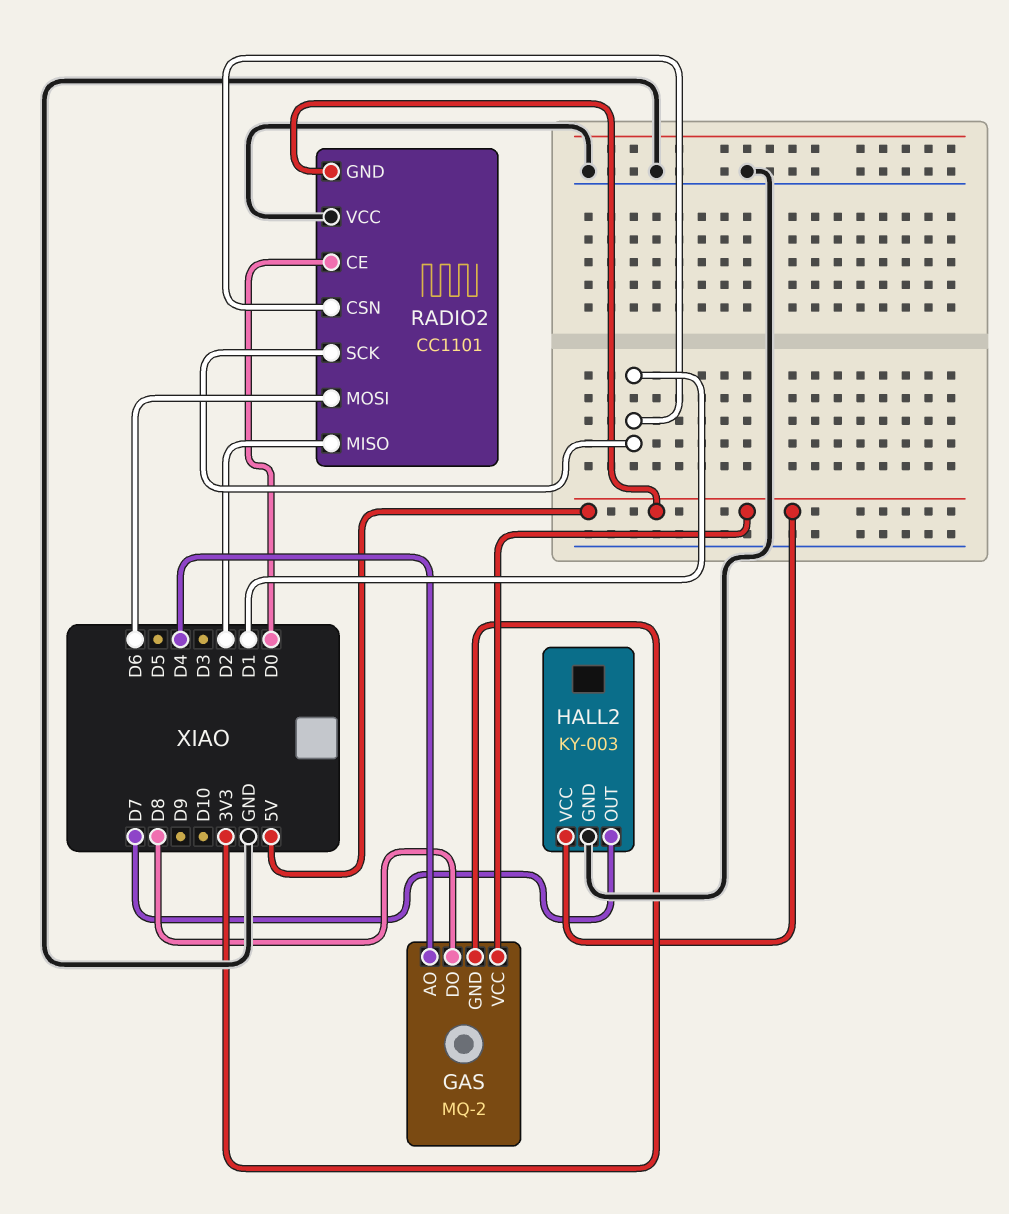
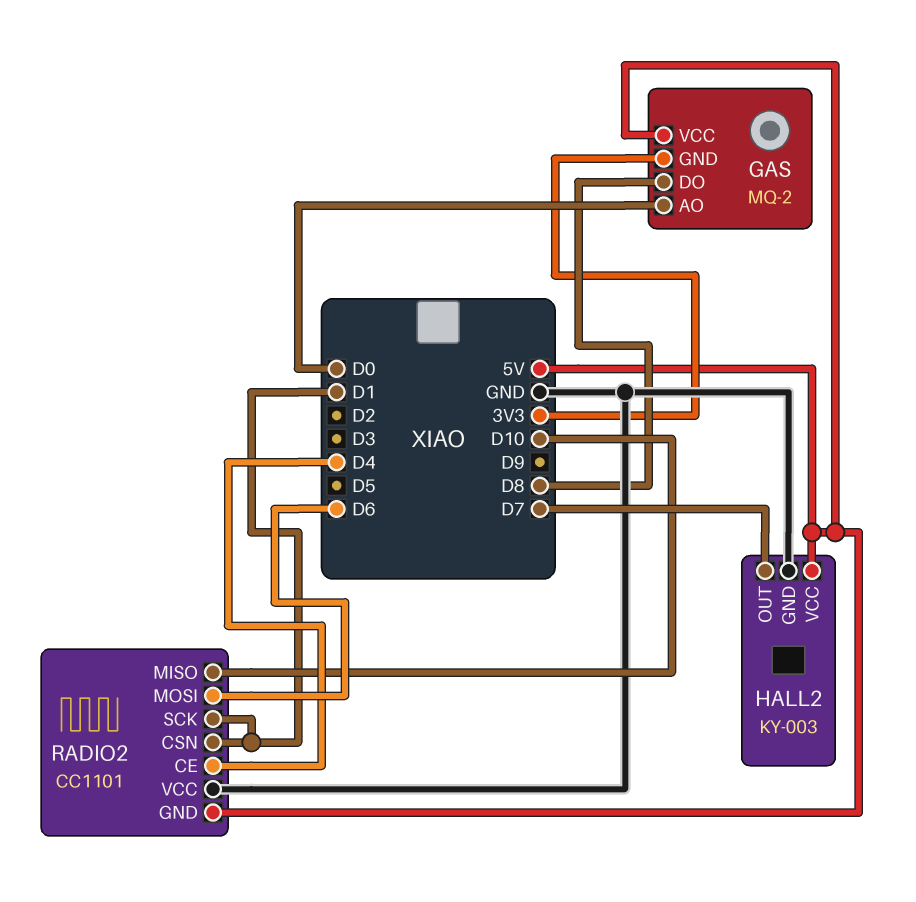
GAS pin AO: D4 -> D0
RADIO2 pin CE: D0 -> D4
RADIO2 pin MISO: D2 -> D10

